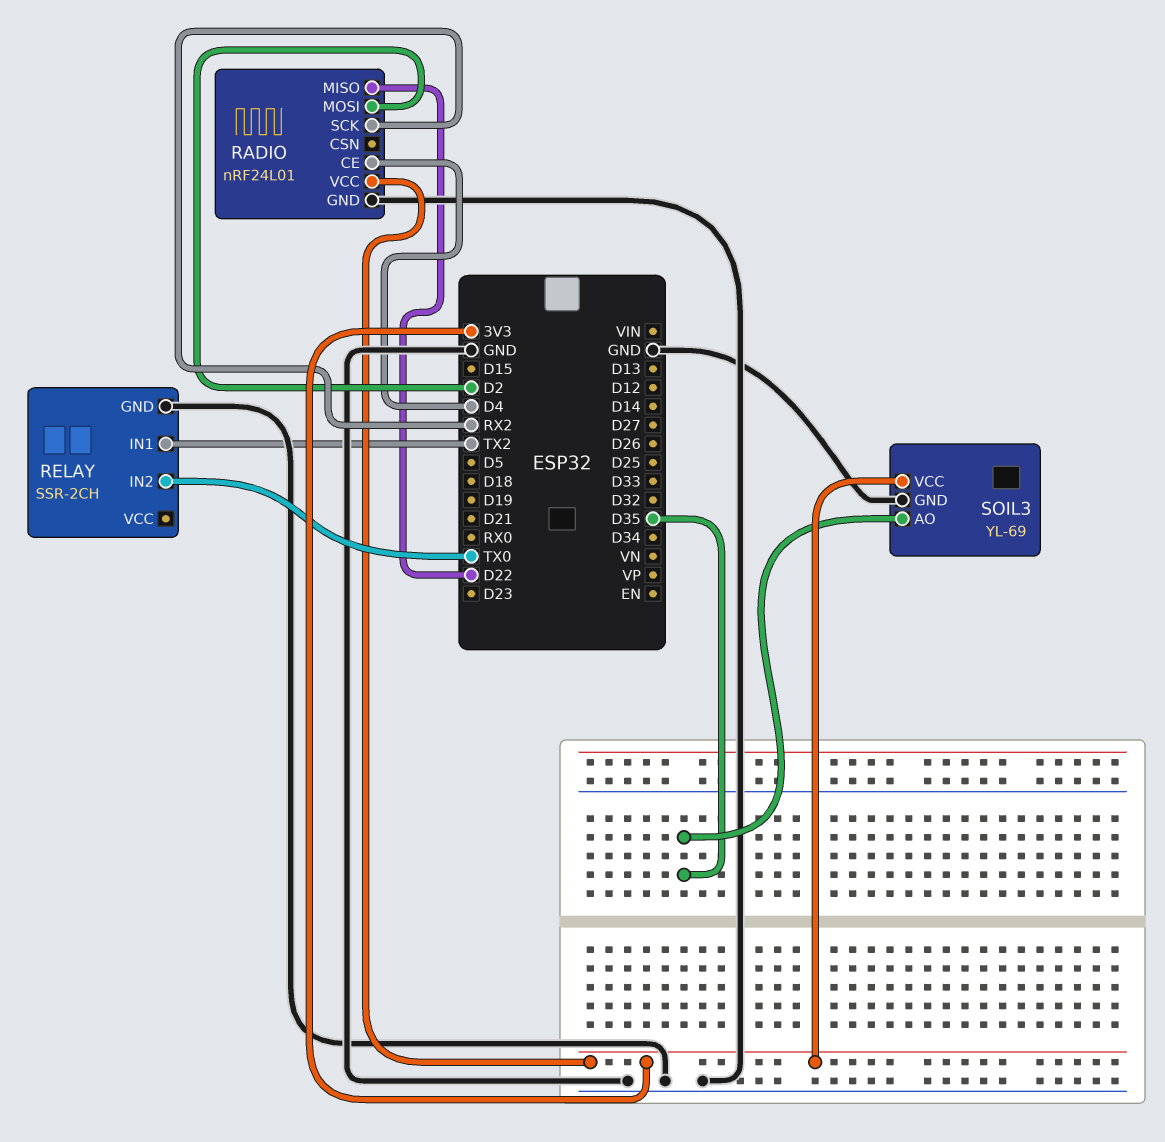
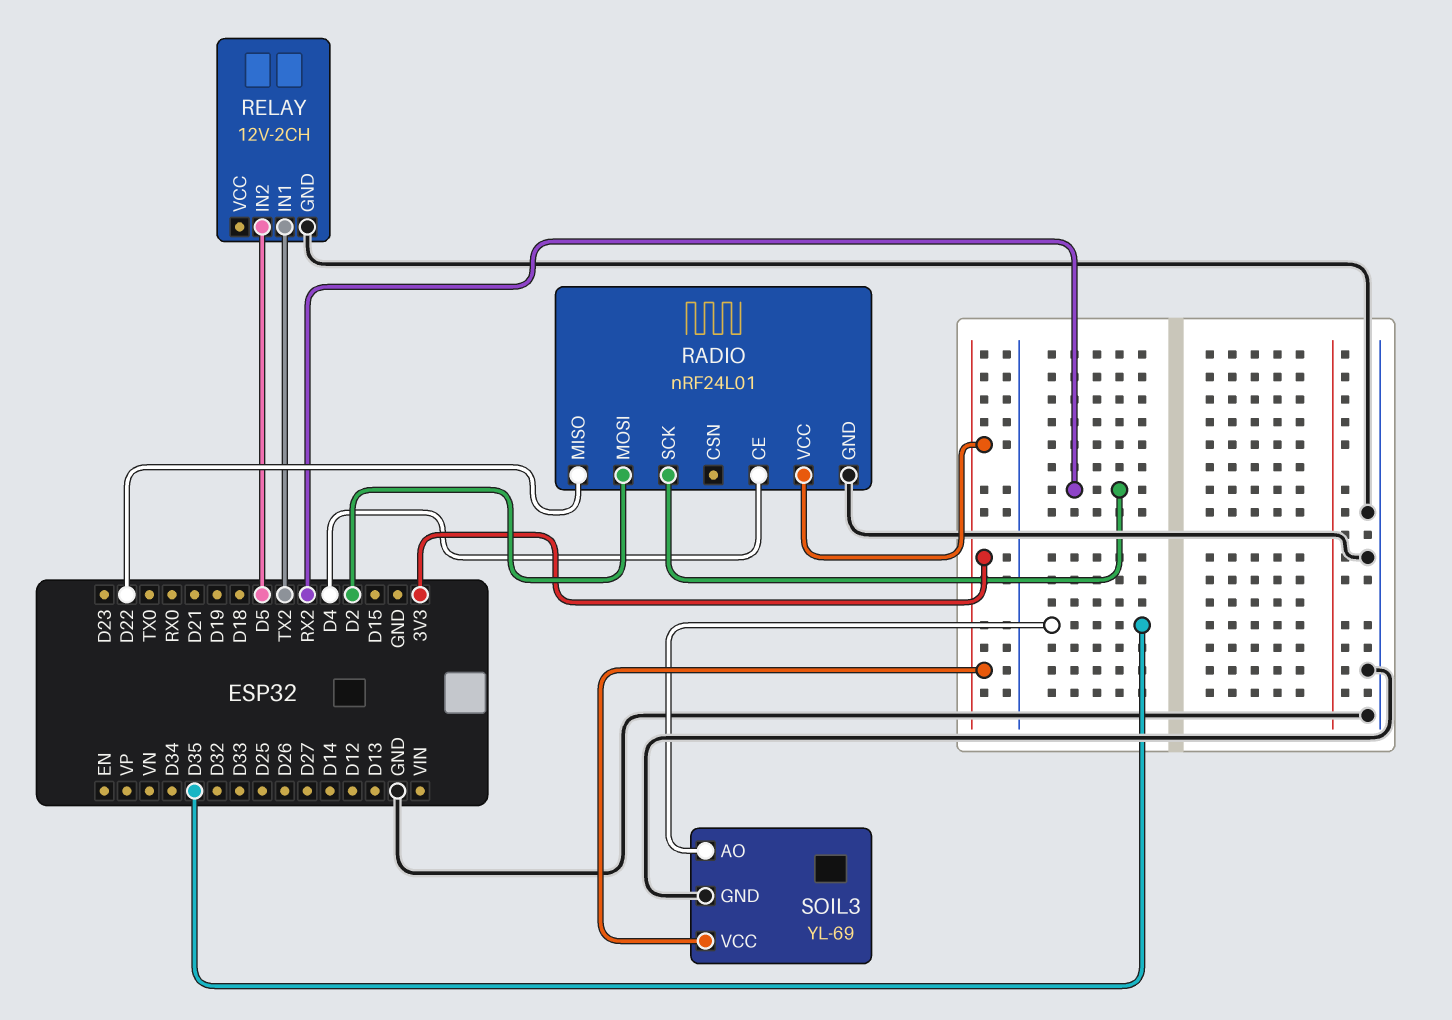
RELAY: SSR-2CH -> 12V-2CH
RELAY pin IN2: TX0 -> D5

